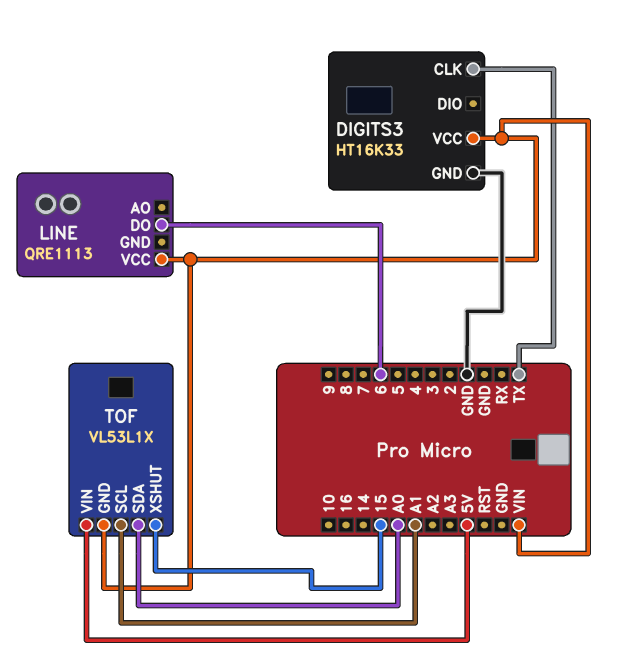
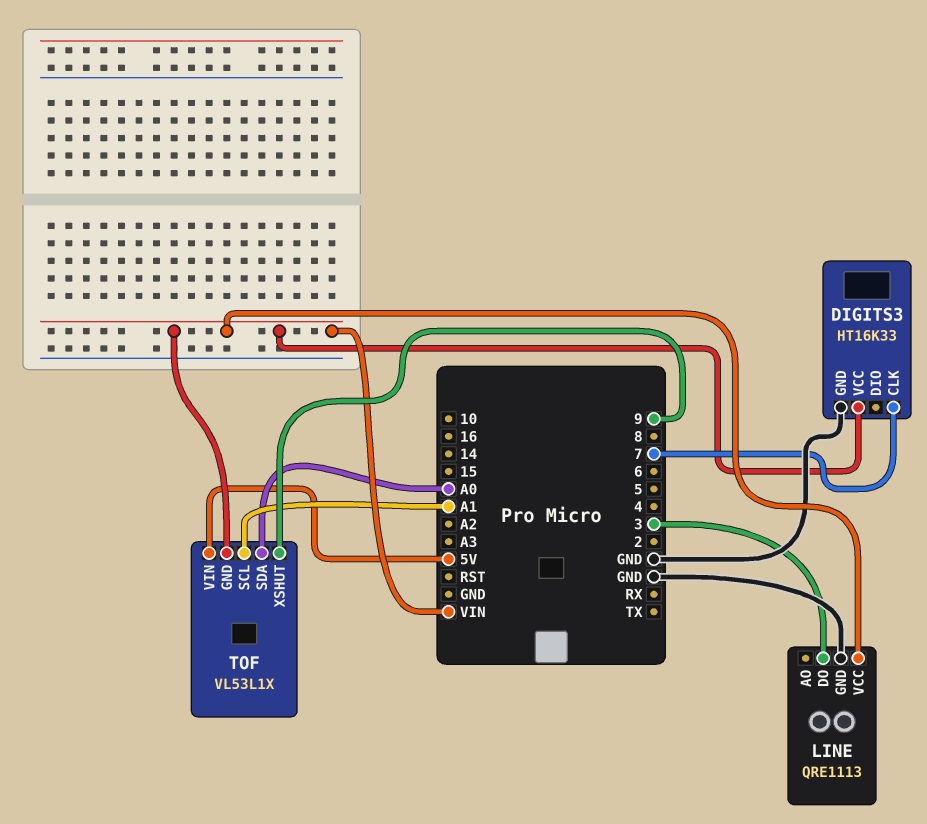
DIGITS3 pin CLK: TX -> 7
LINE pin DO: 6 -> 3
LINE pin GND: none -> GND
TOF pin XSHUT: 15 -> 9

